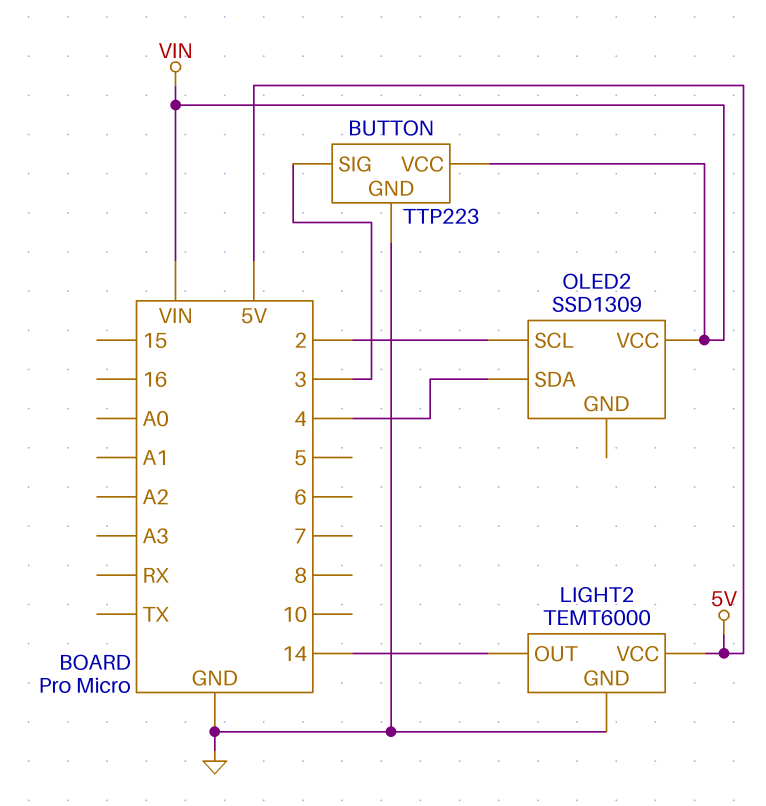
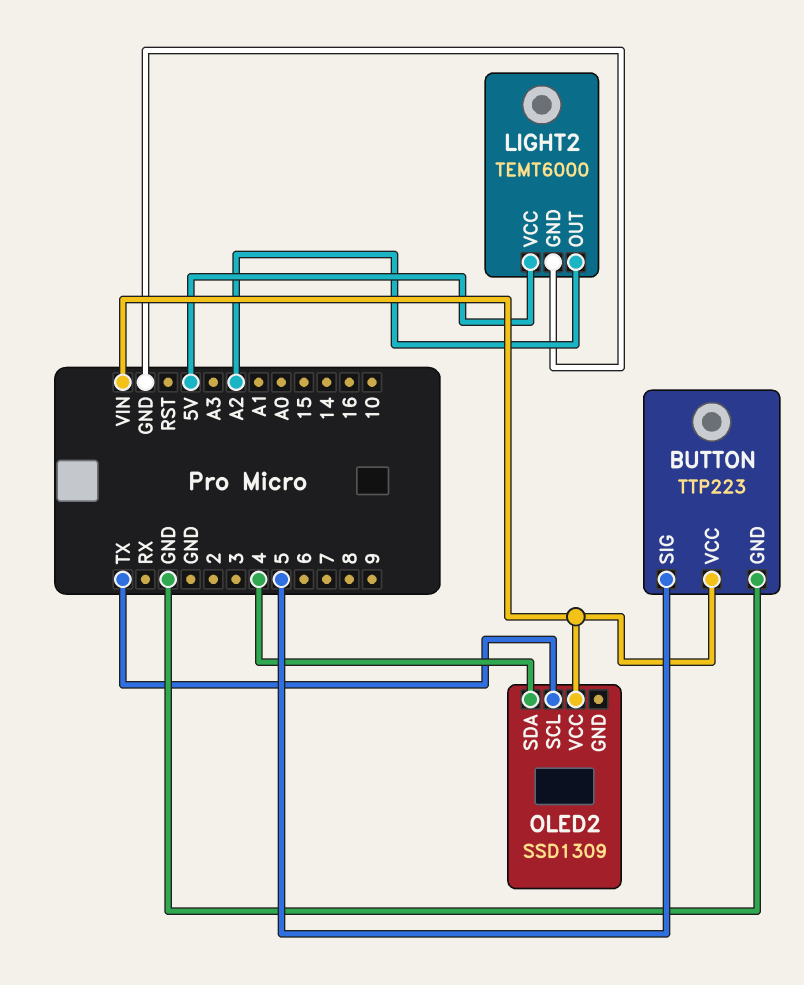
BUTTON pin SIG: 3 -> 5
LIGHT2 pin OUT: 14 -> A2
OLED2 pin SCL: 2 -> TX

